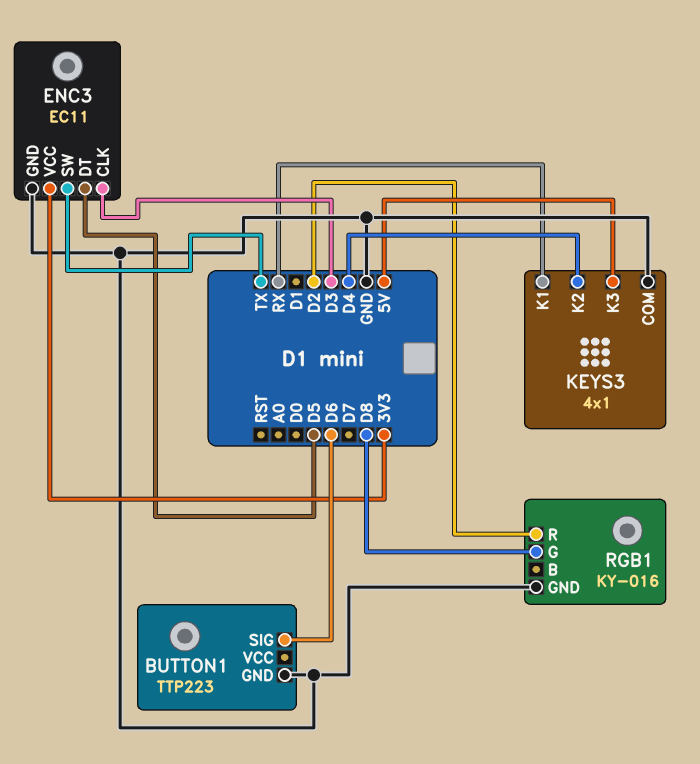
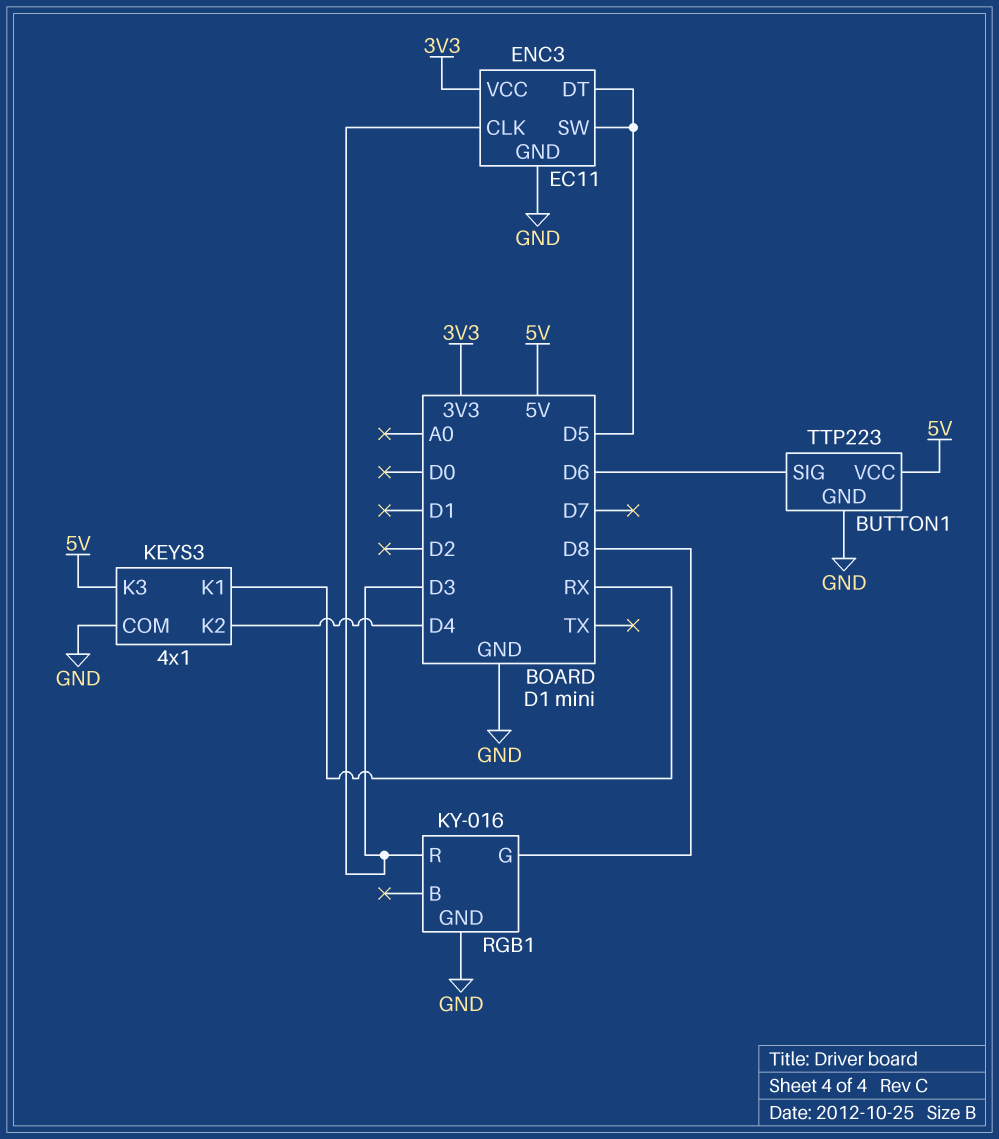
BUTTON1 pin VCC: none -> 5V
ENC3 pin SW: TX -> D5
RGB1 pin R: D2 -> D3

